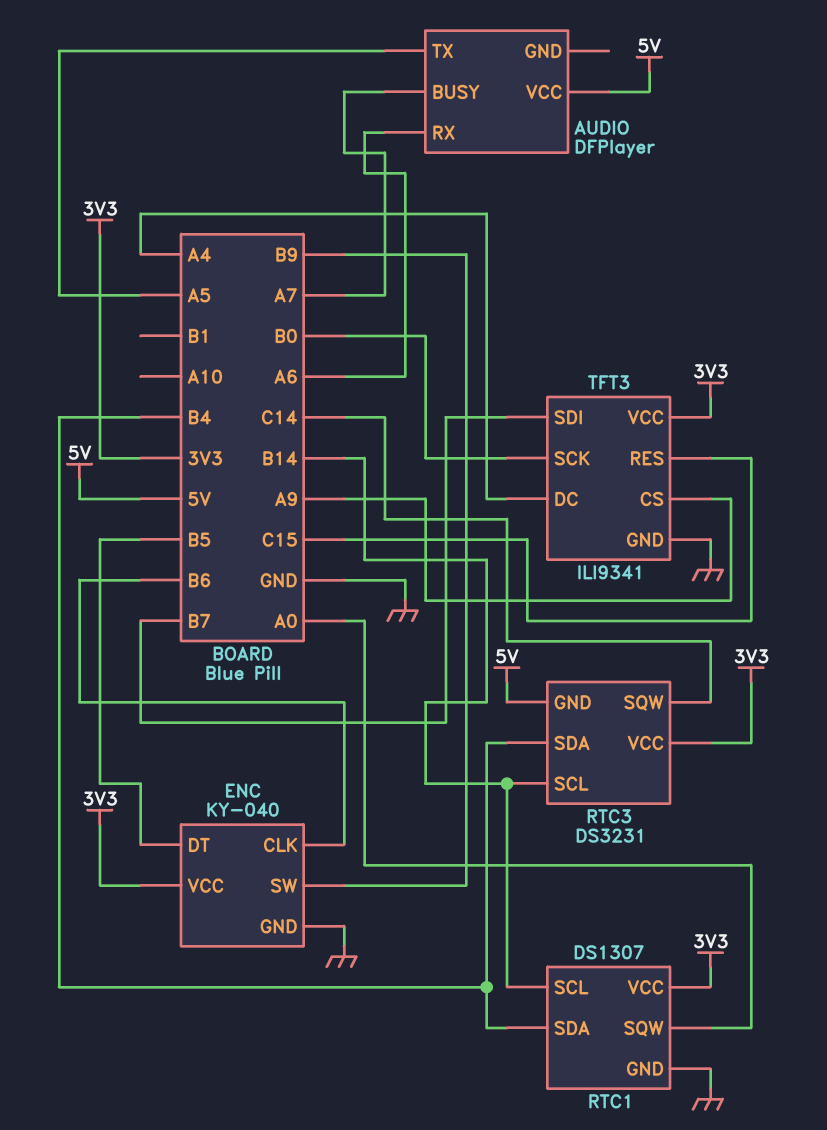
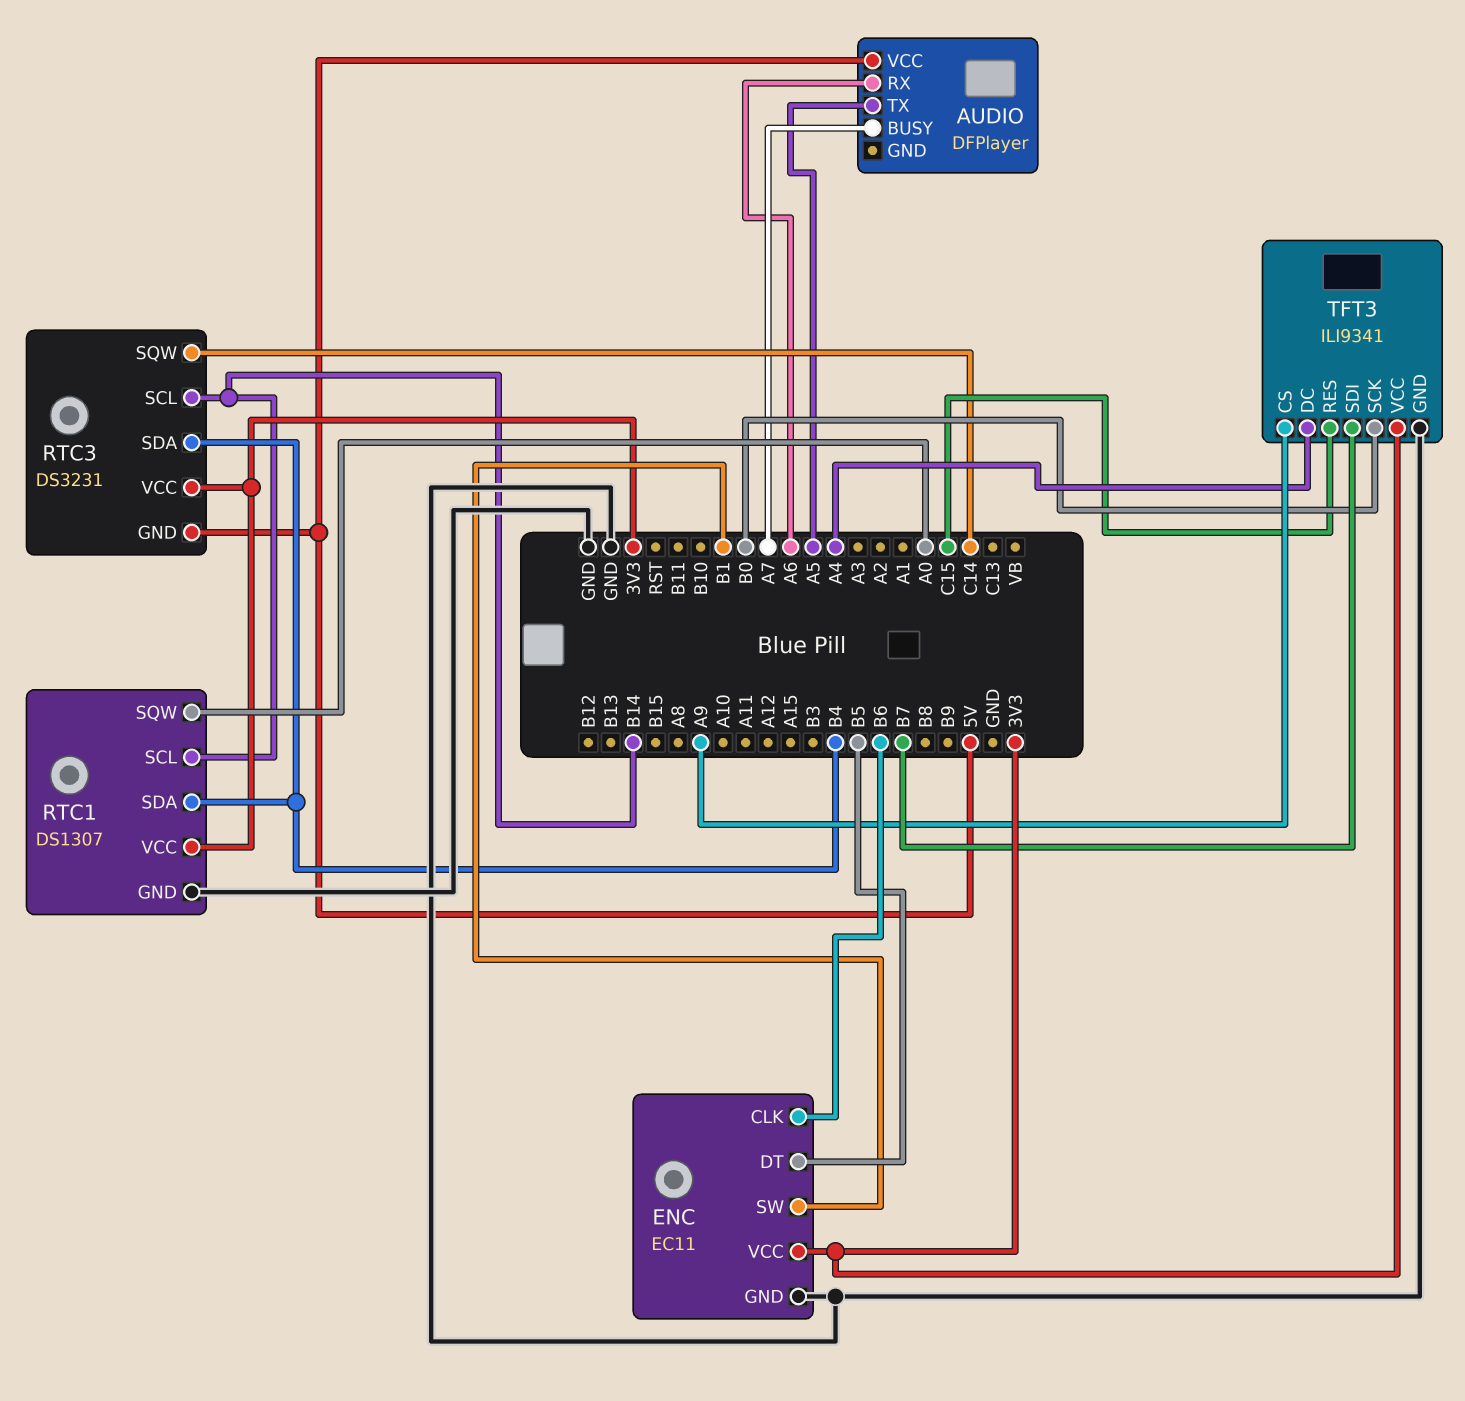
ENC: KY-040 -> EC11
ENC pin SW: B9 -> B1

